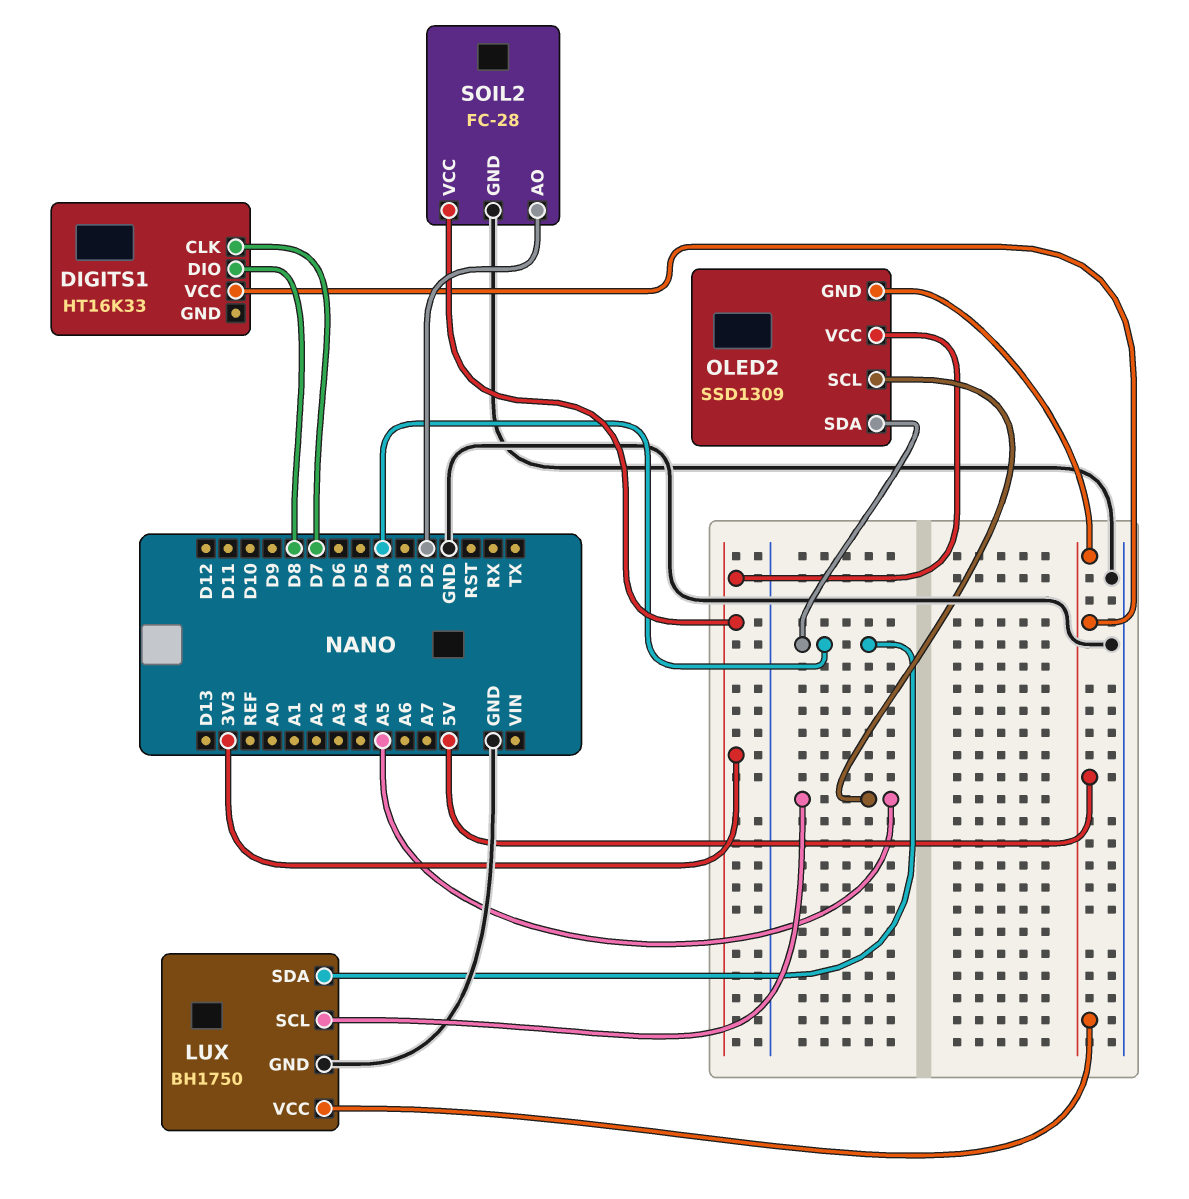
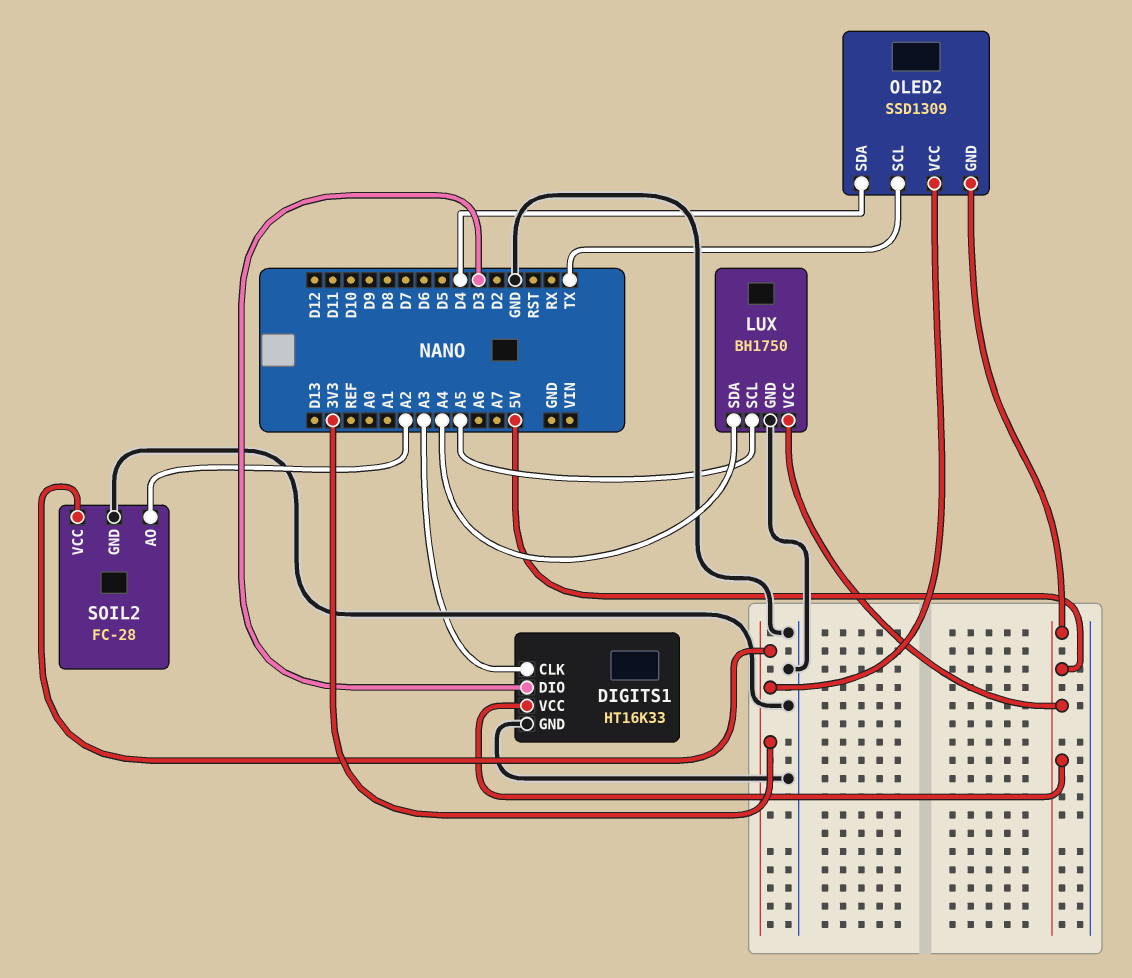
DIGITS1 pin CLK: D7 -> A3
DIGITS1 pin DIO: D8 -> D3
DIGITS1 pin GND: none -> GND
LUX pin SDA: D4 -> A4
OLED2 pin SCL: A5 -> TX
SOIL2 pin AO: D2 -> A2

